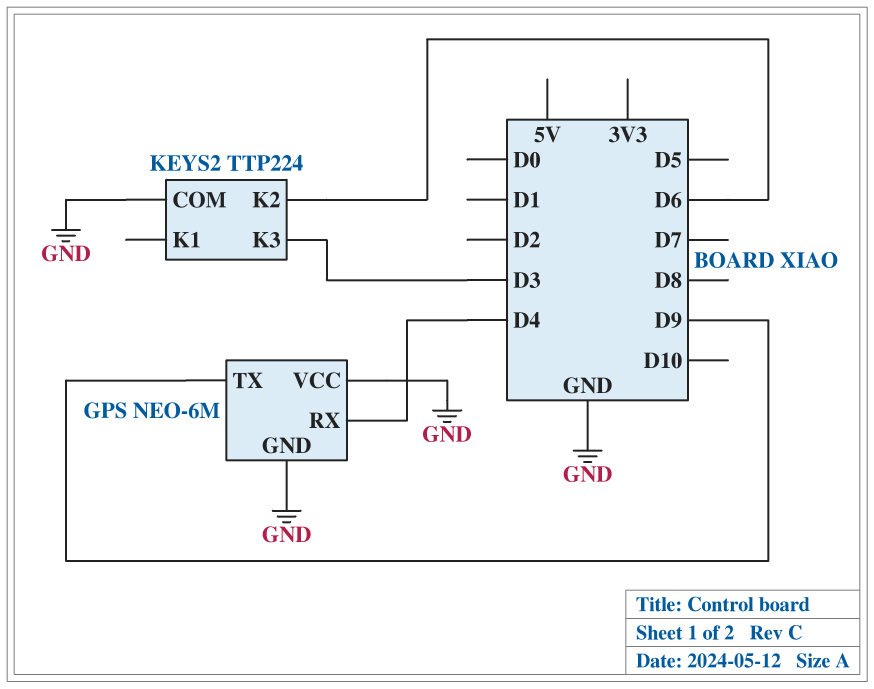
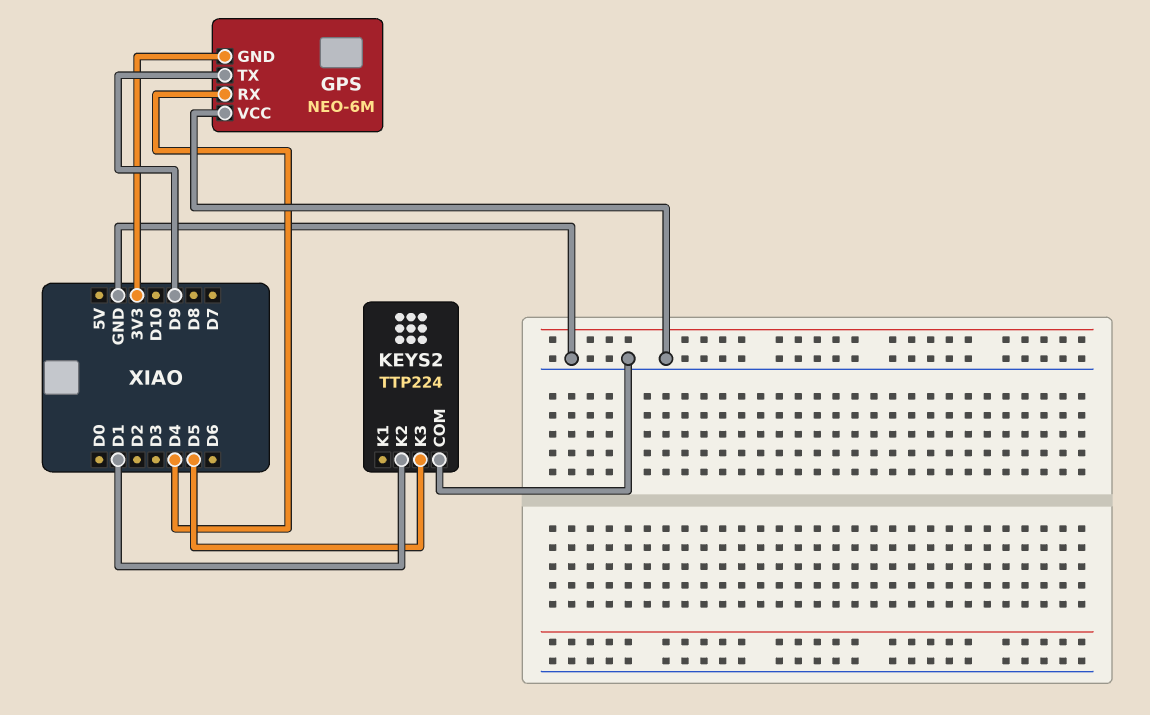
GPS pin GND: GND -> 3V3
KEYS2 pin K2: D6 -> D1
KEYS2 pin K3: D3 -> D5

